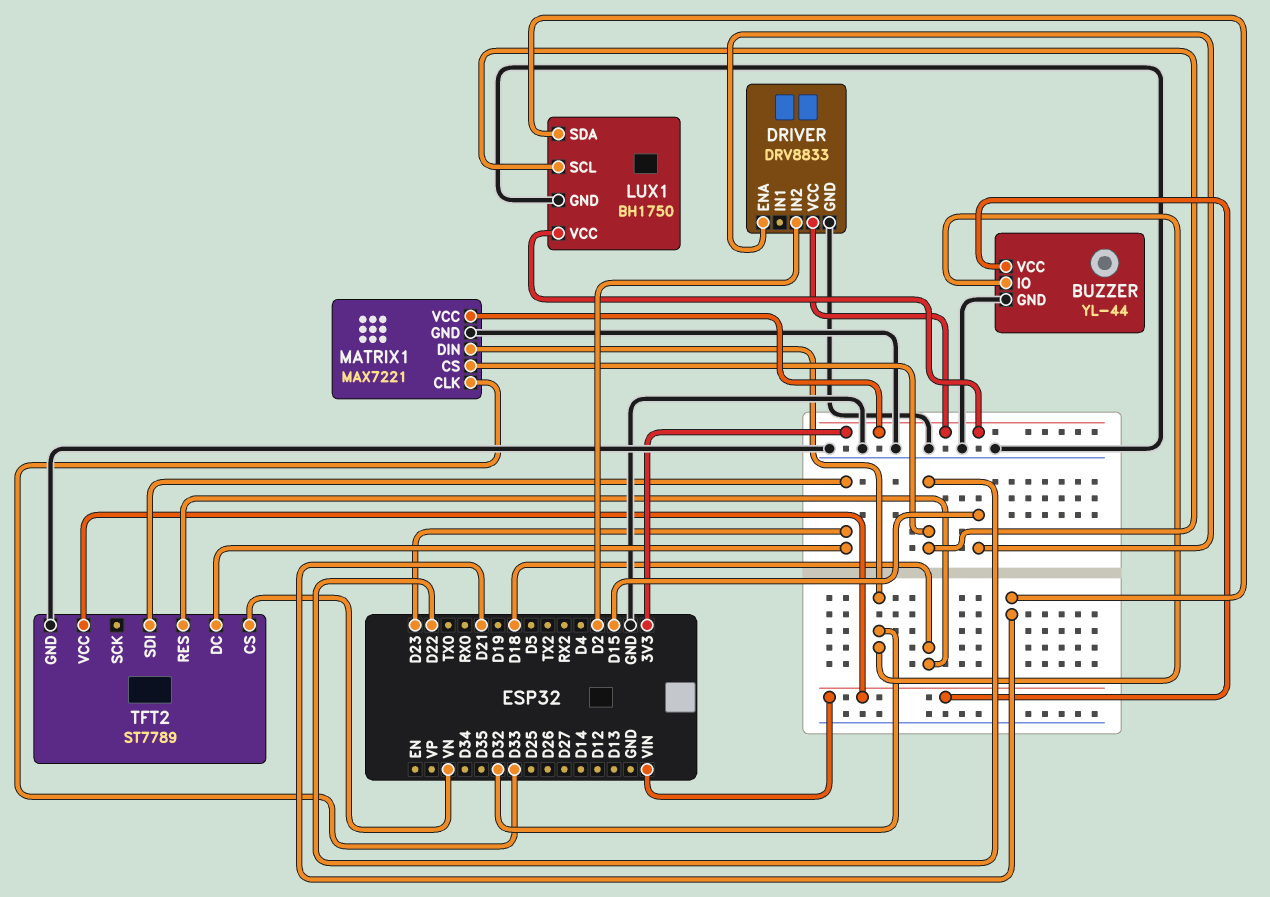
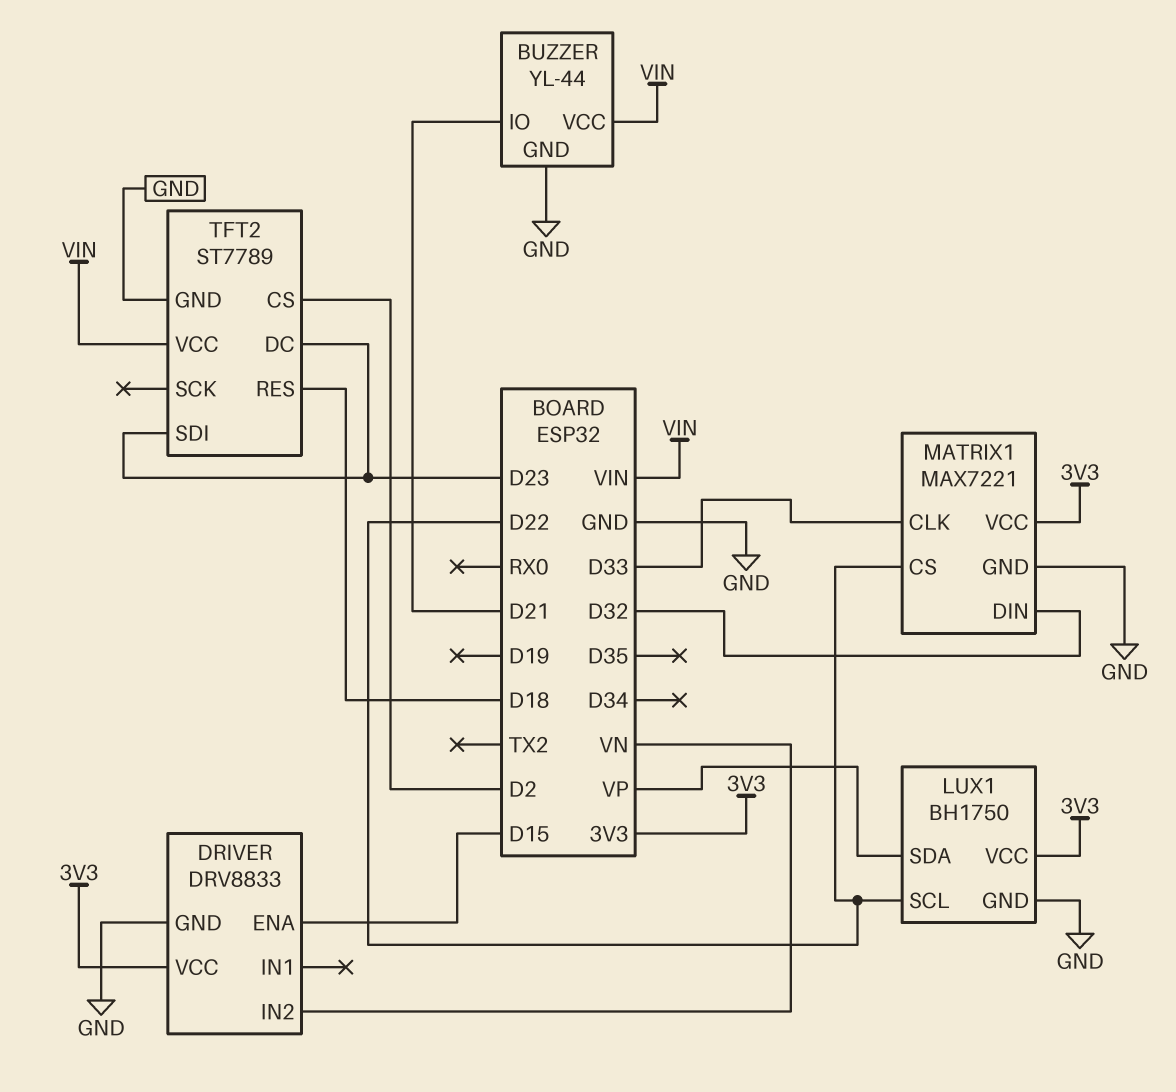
BUZZER pin IO: D32 -> D21
DRIVER pin IN2: D2 -> VN
LUX1 pin SDA: D21 -> VP
TFT2 pin CS: VN -> D2

